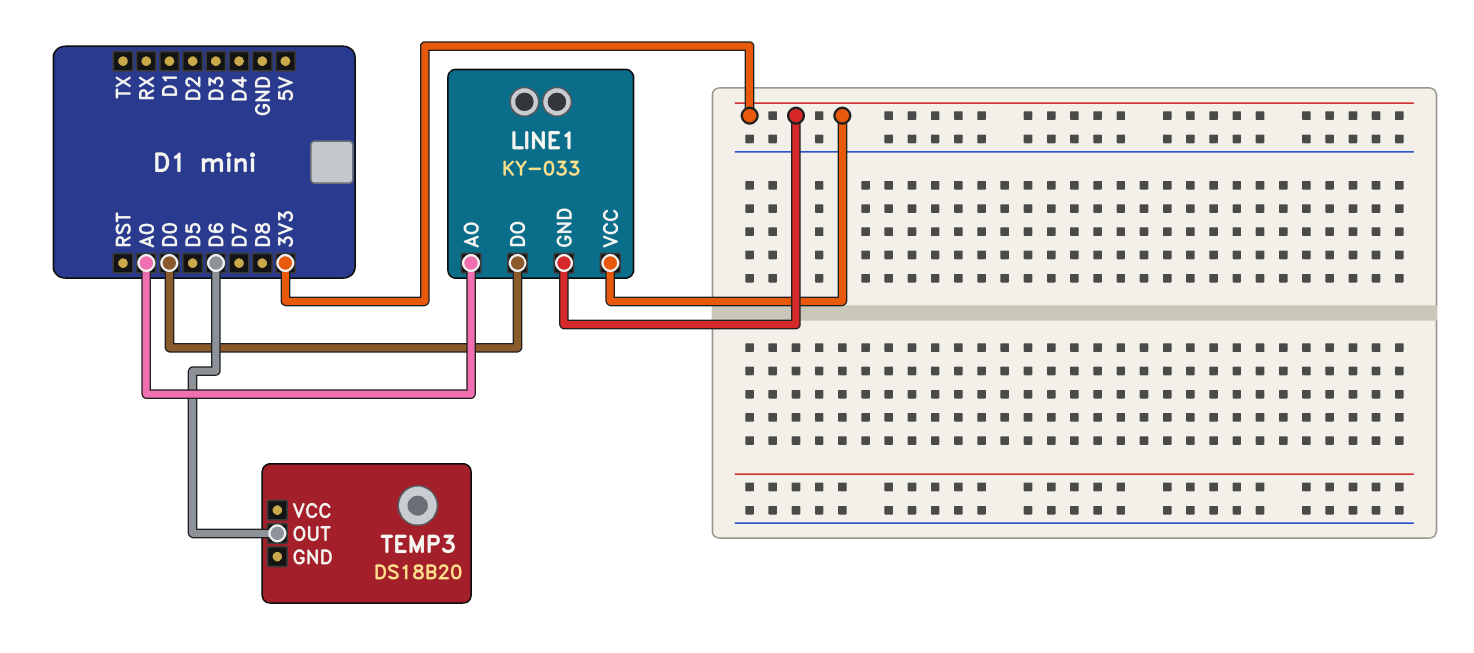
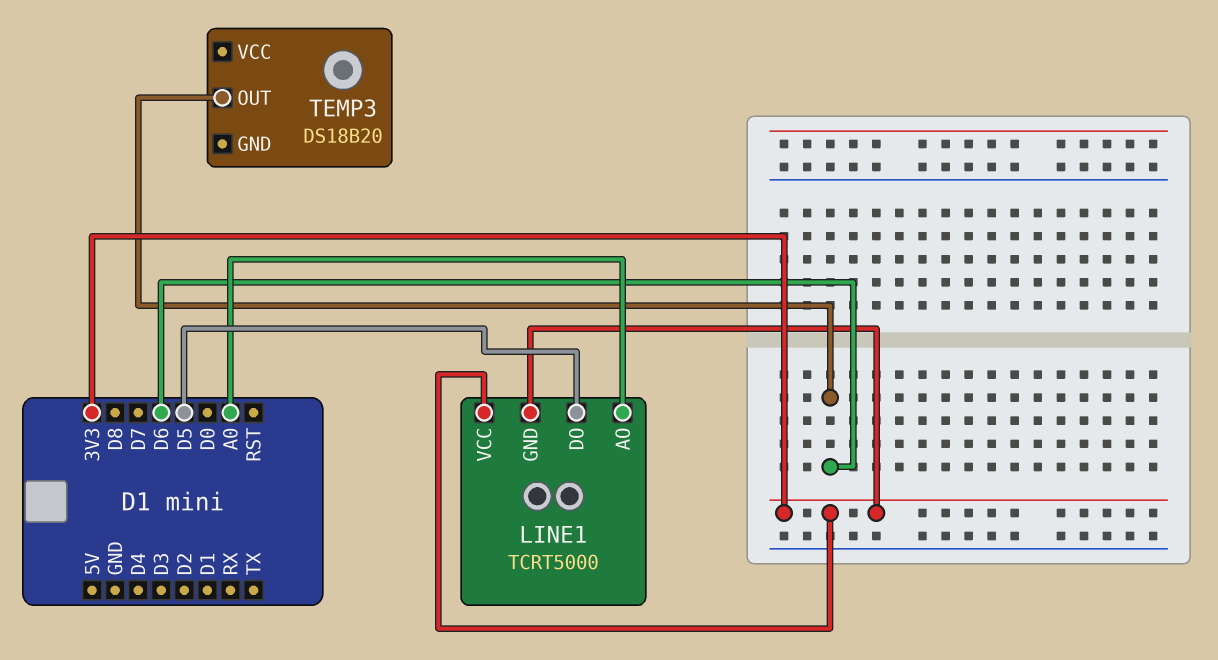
LINE1: KY-033 -> TCRT5000
LINE1 pin DO: D0 -> D5

